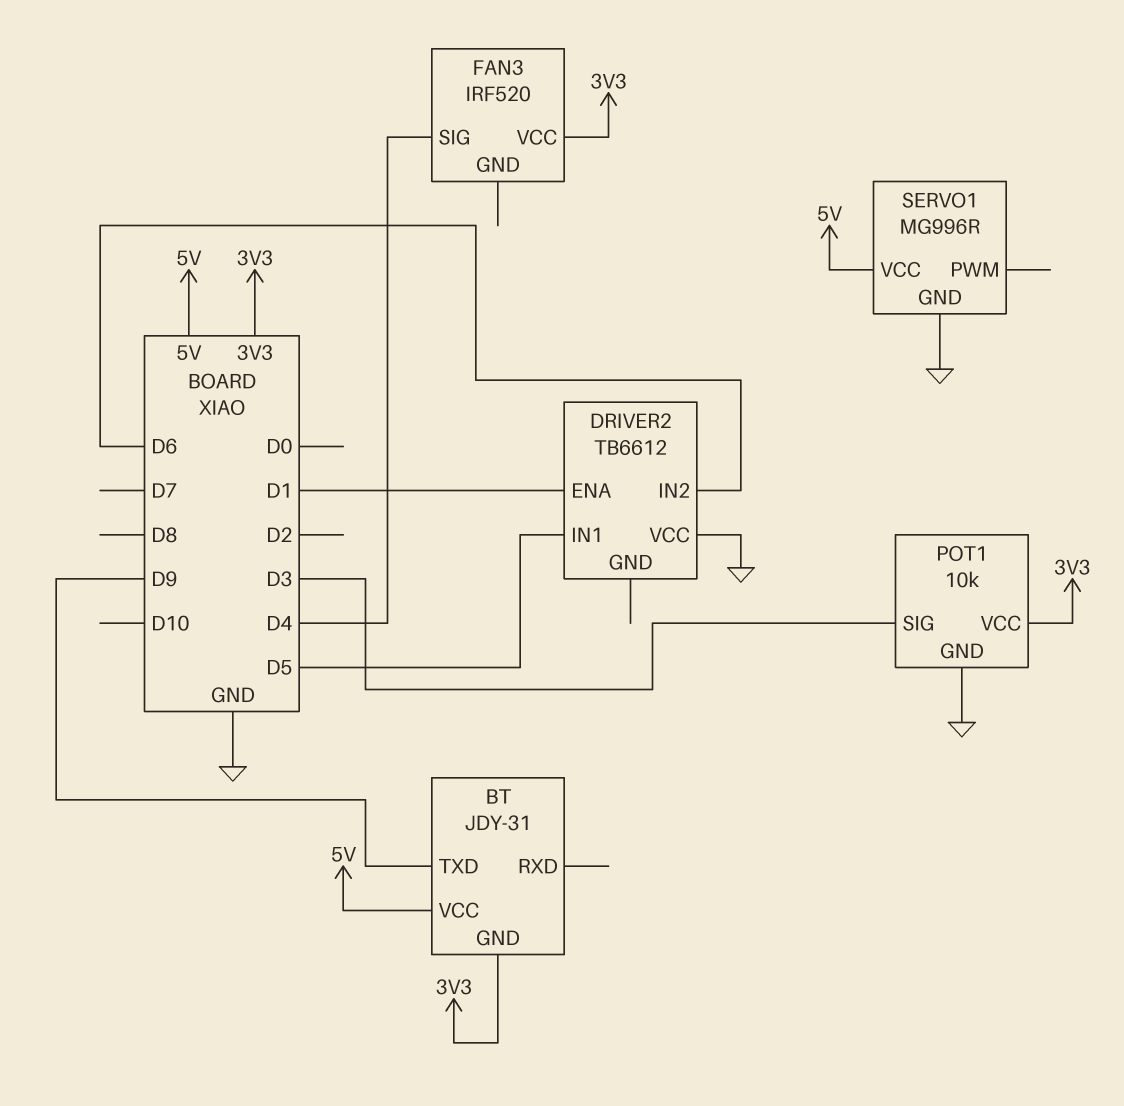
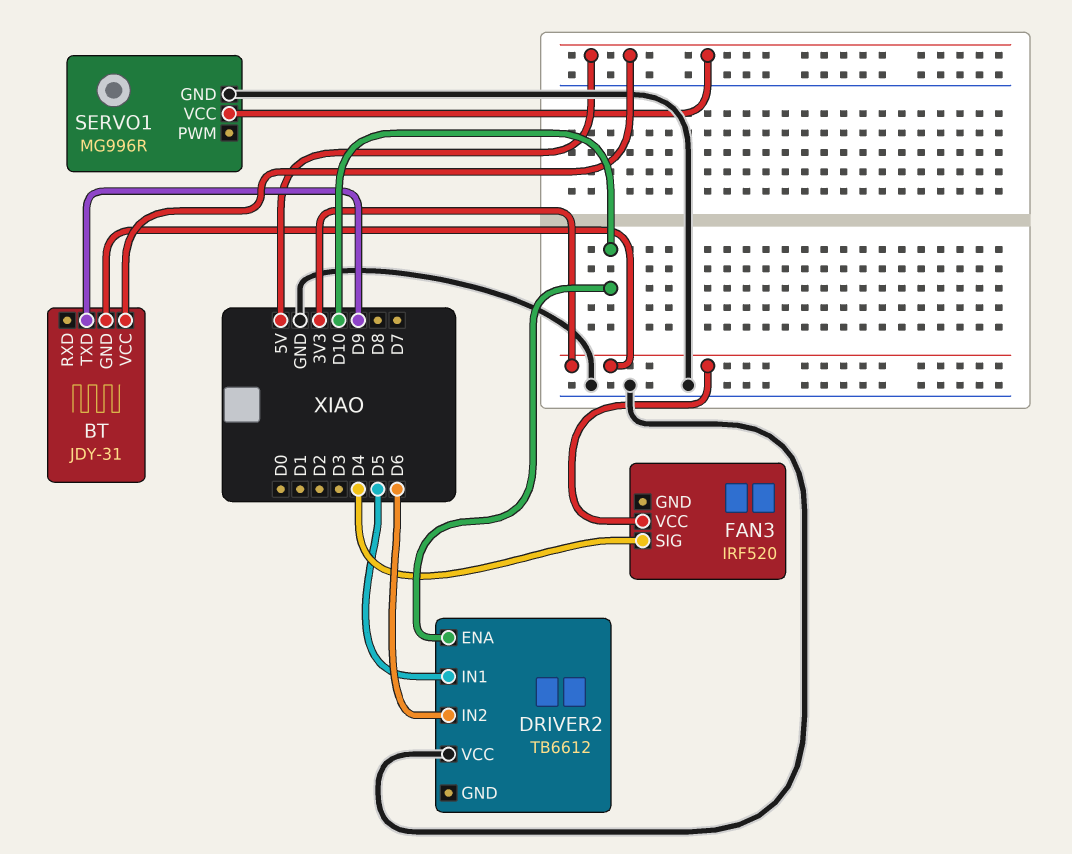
DRIVER2 pin ENA: D1 -> D10
POT1: 10k -> none
POT1 pin GND: GND -> none
POT1 pin SIG: D3 -> none
POT1 pin VCC: 3V3 -> none

